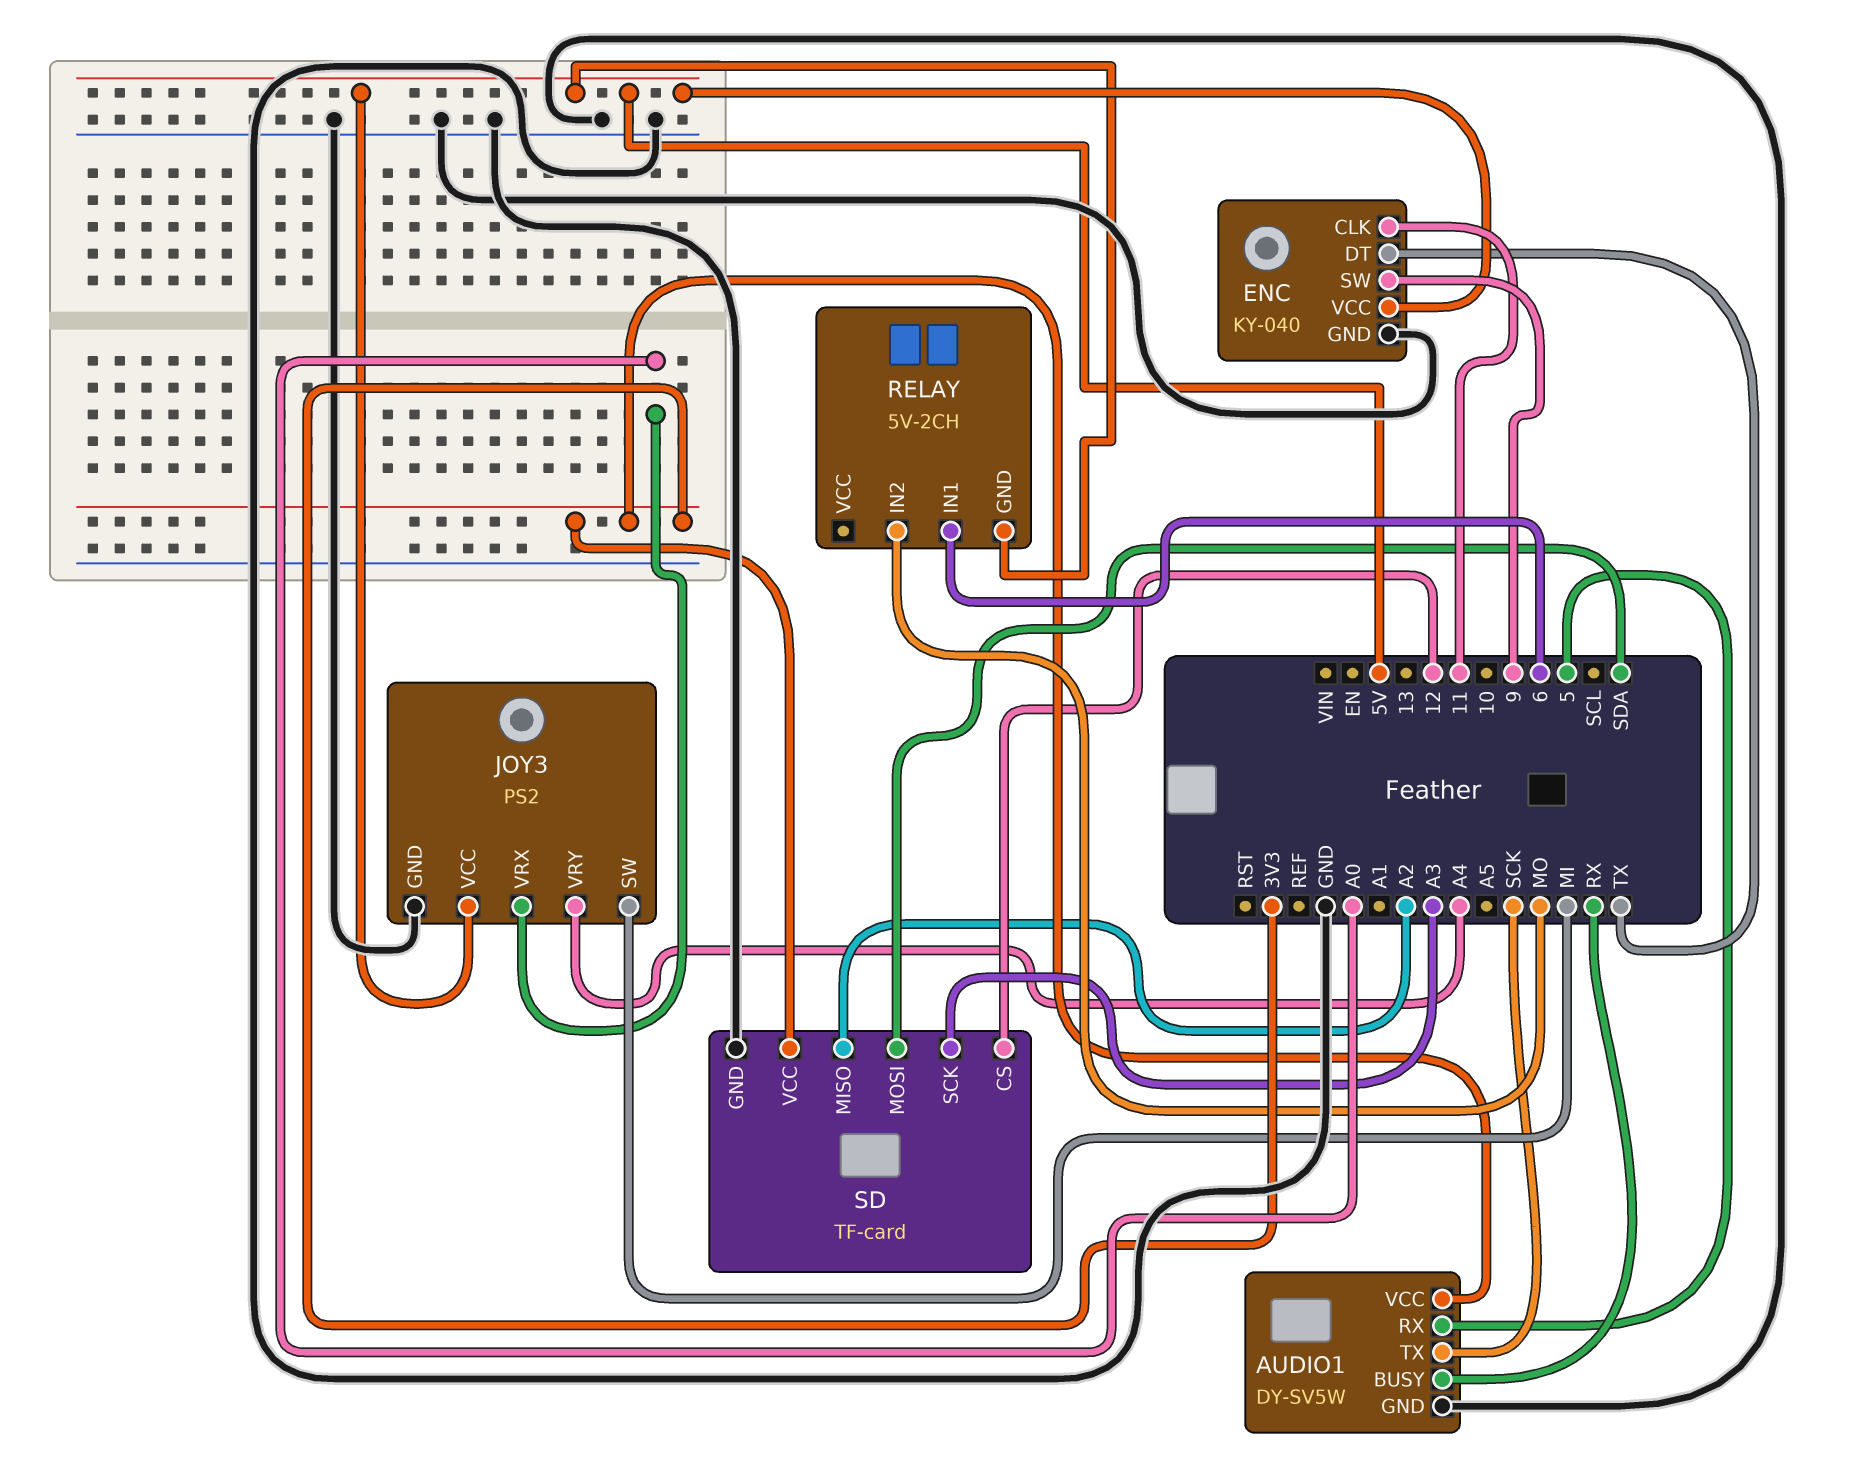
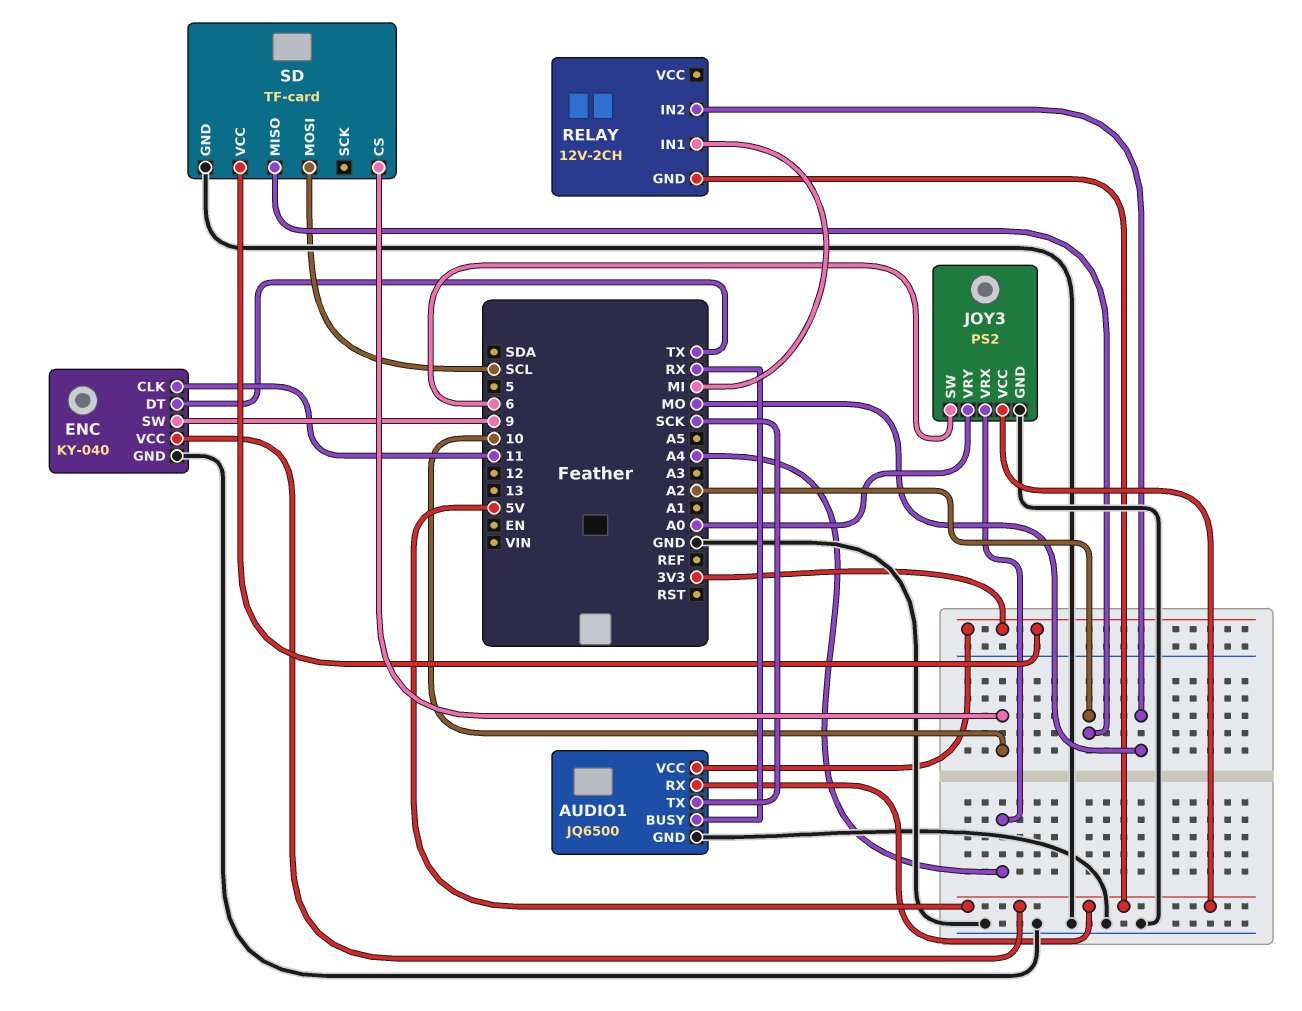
AUDIO1: DY-SV5W -> JQ6500
AUDIO1 pin RX: 5 -> 5V
JOY3 pin SW: MI -> 6
JOY3 pin VRX: A0 -> A4
JOY3 pin VRY: A4 -> A0
RELAY: 5V-2CH -> 12V-2CH
RELAY pin IN1: 6 -> MI
SD pin CS: 12 -> 10
SD pin MOSI: SDA -> SCL
SD pin SCK: A3 -> none

